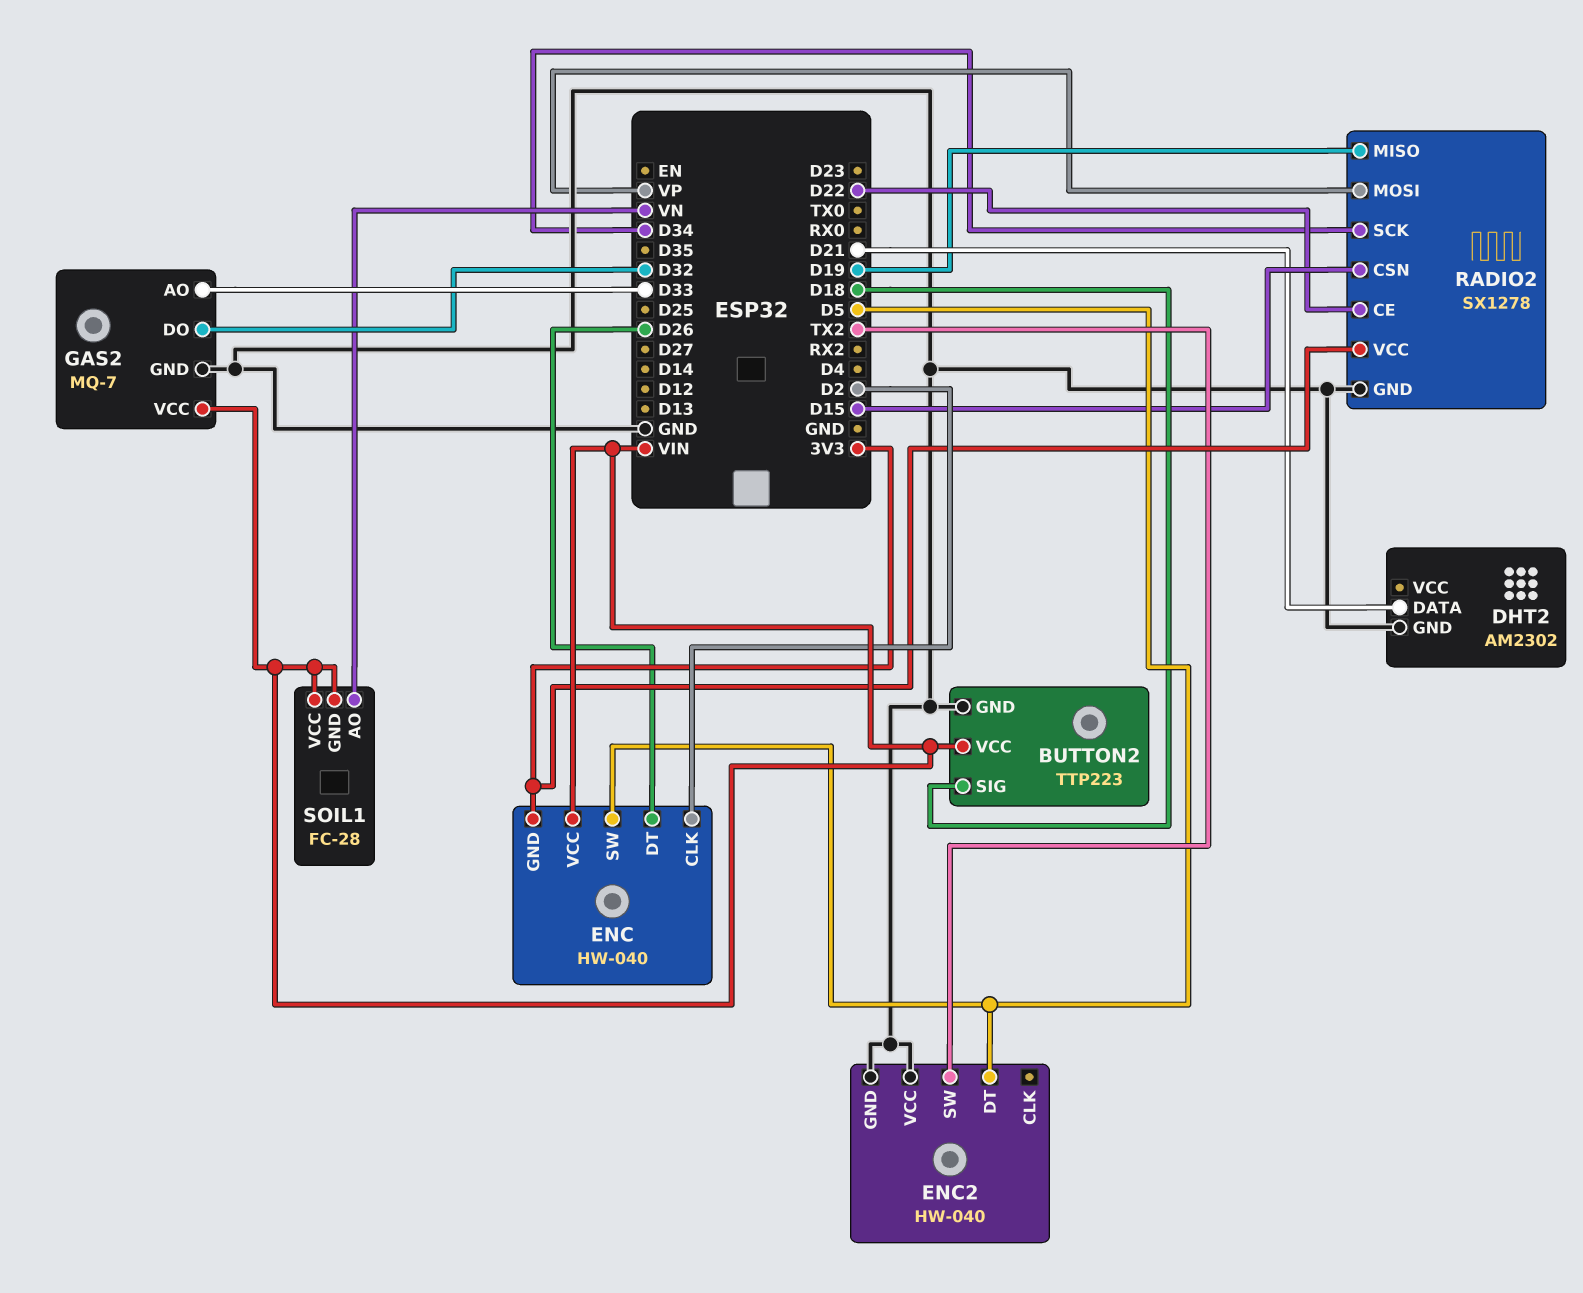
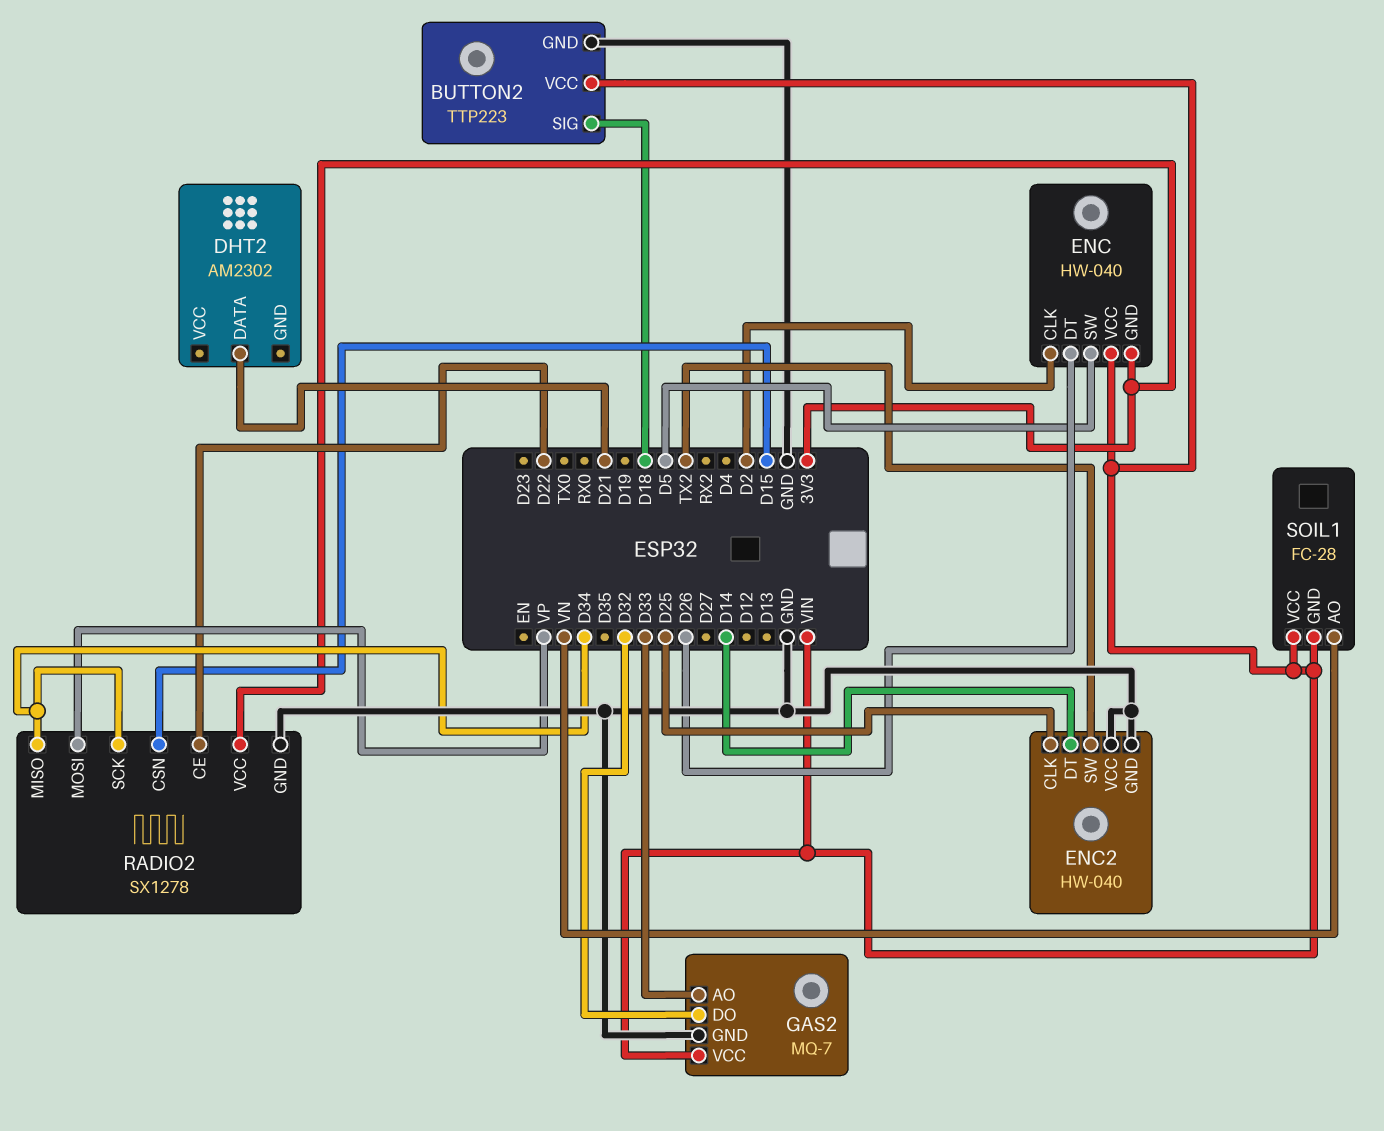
DHT2 pin GND: GND -> none
ENC2 pin CLK: none -> D25
ENC2 pin DT: D5 -> D14
RADIO2 pin MISO: D19 -> D34

